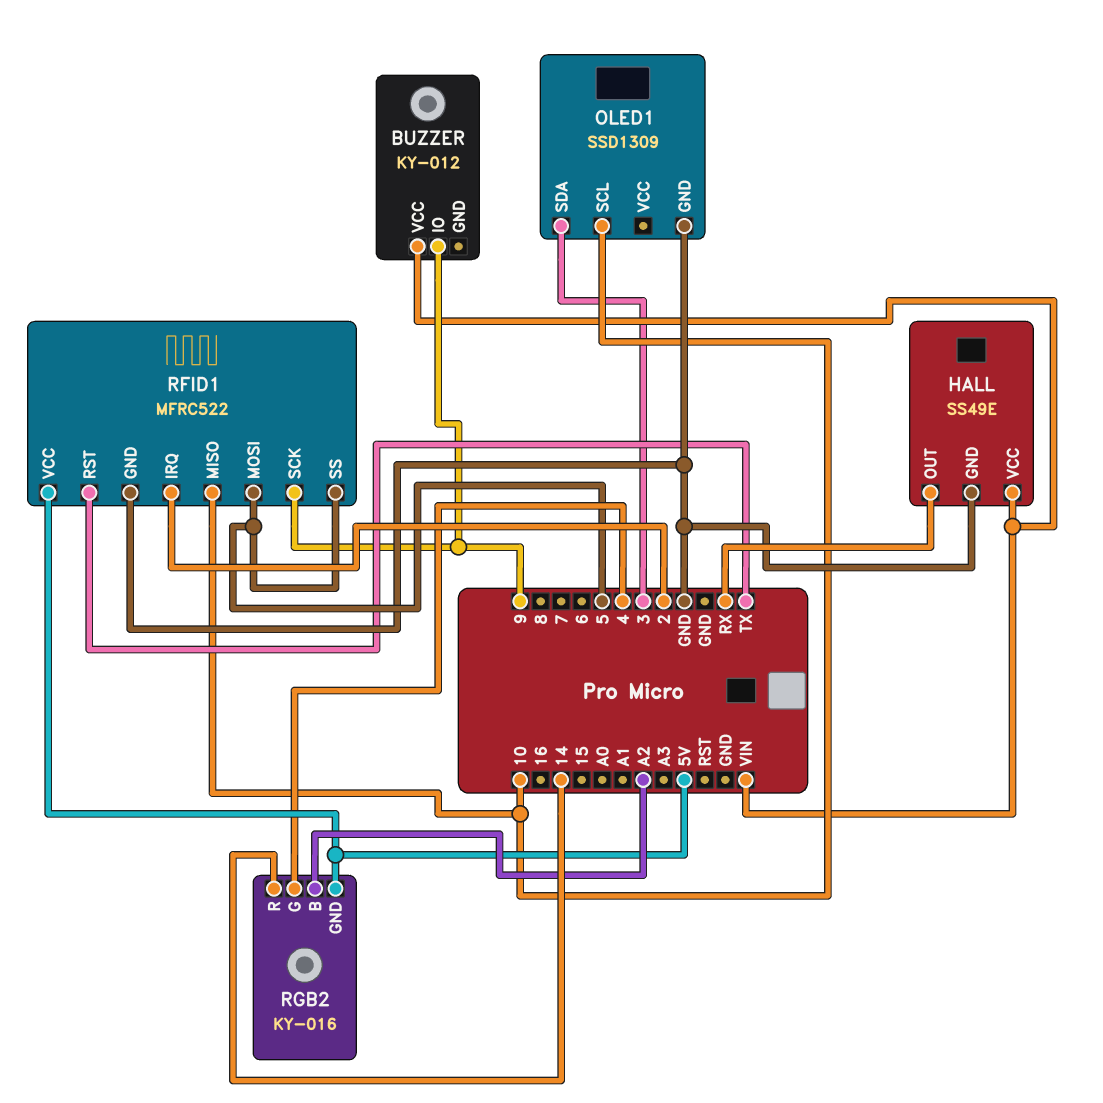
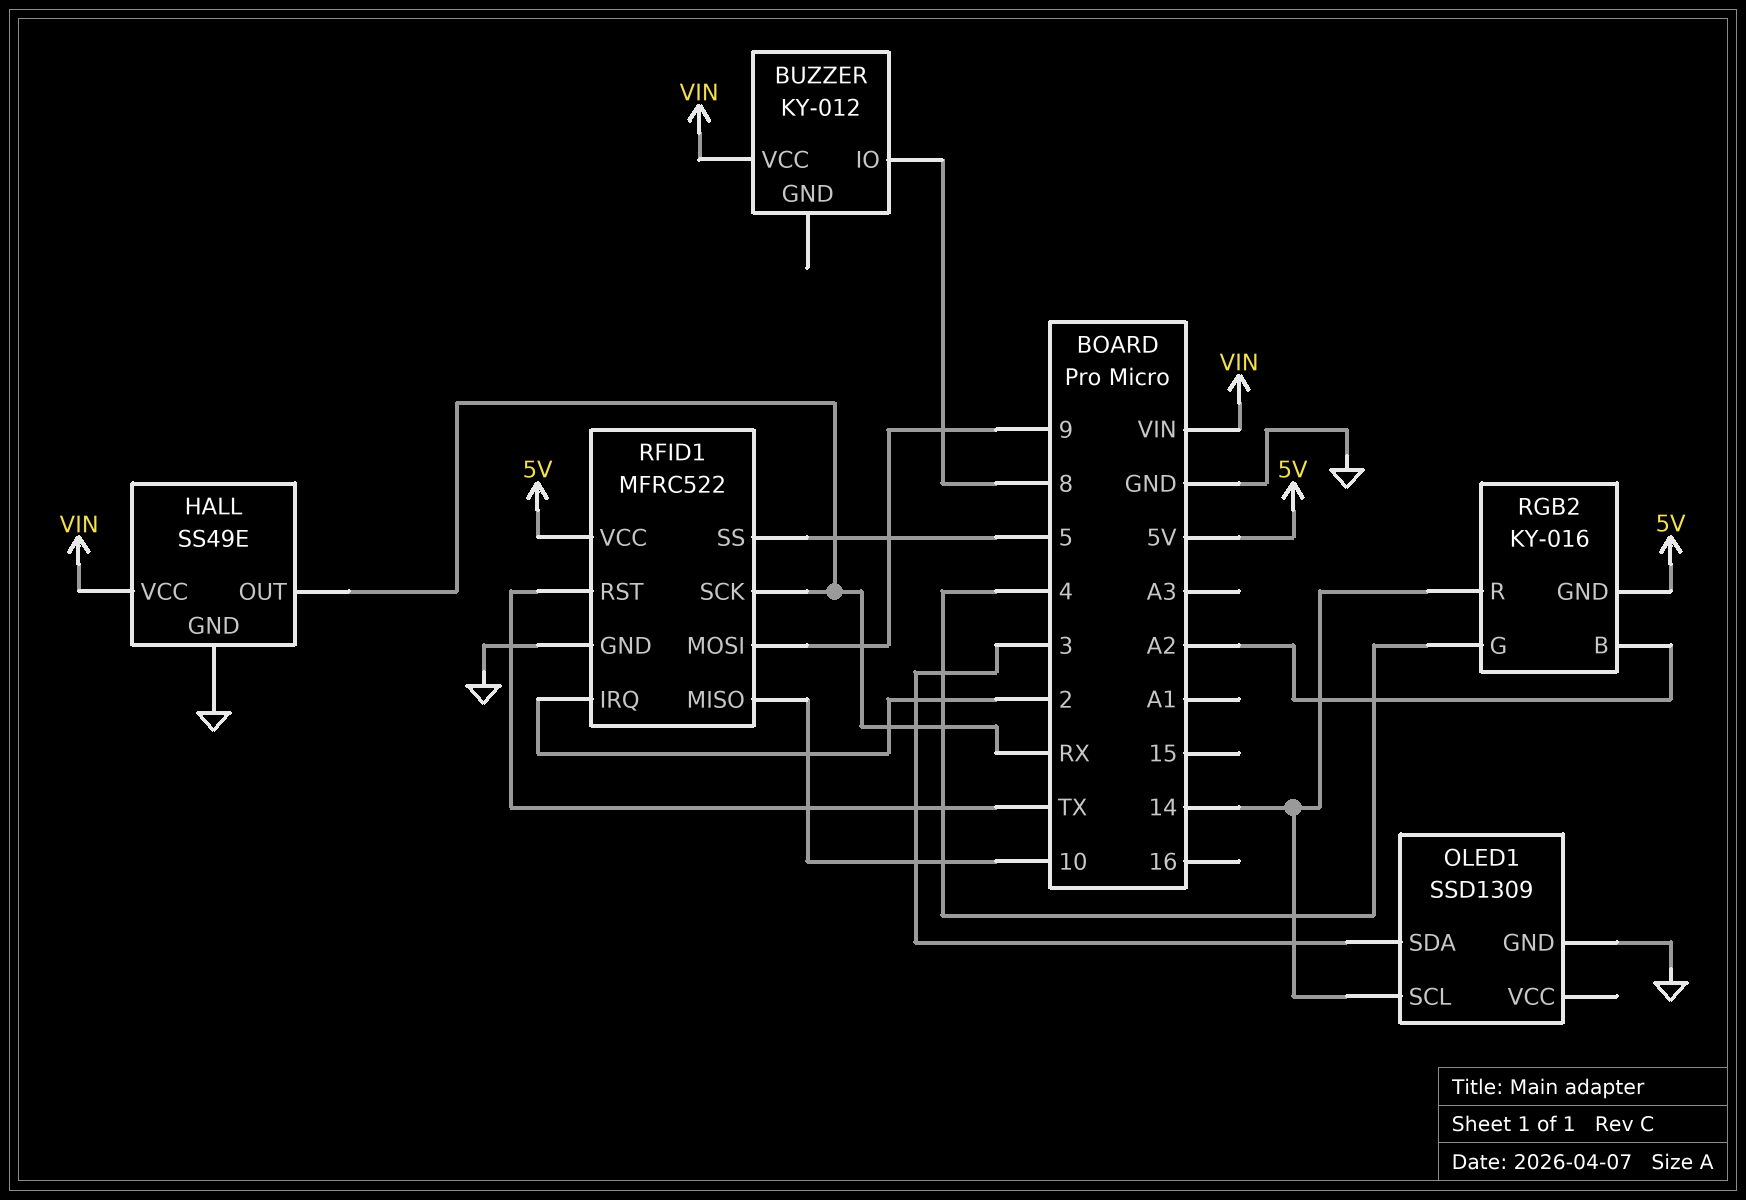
BUZZER pin IO: 9 -> 8
OLED1 pin SCL: 10 -> 14
RFID1 pin MOSI: 5 -> 9
RFID1 pin SCK: 9 -> RX

